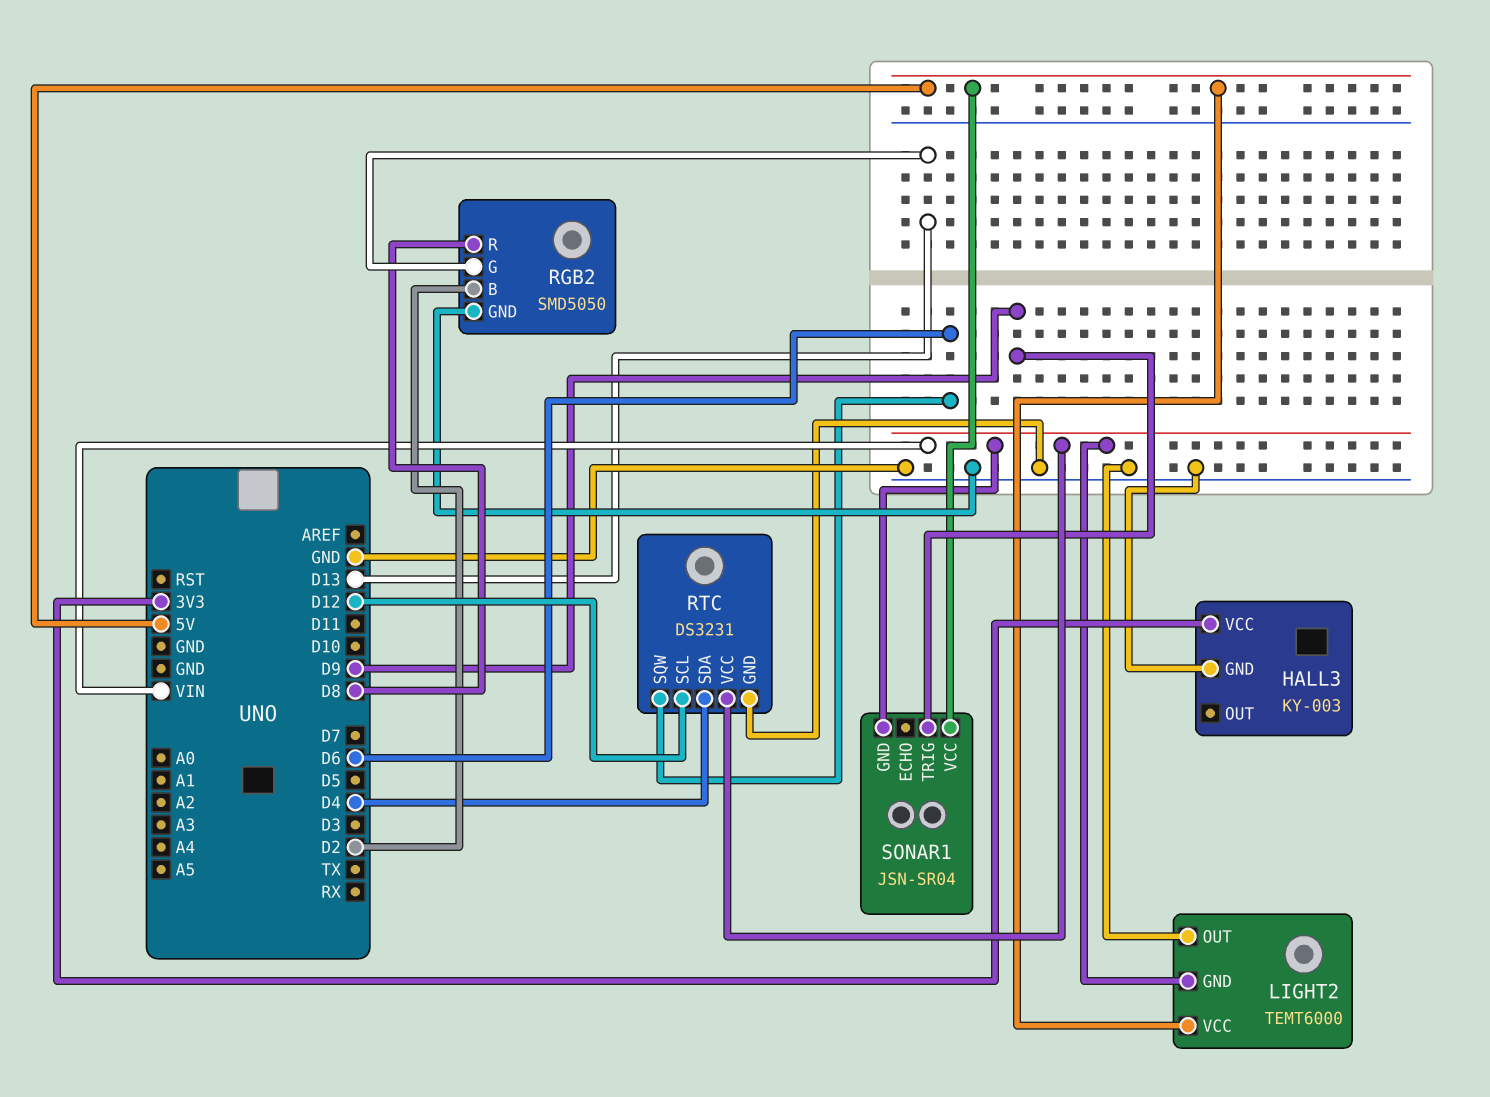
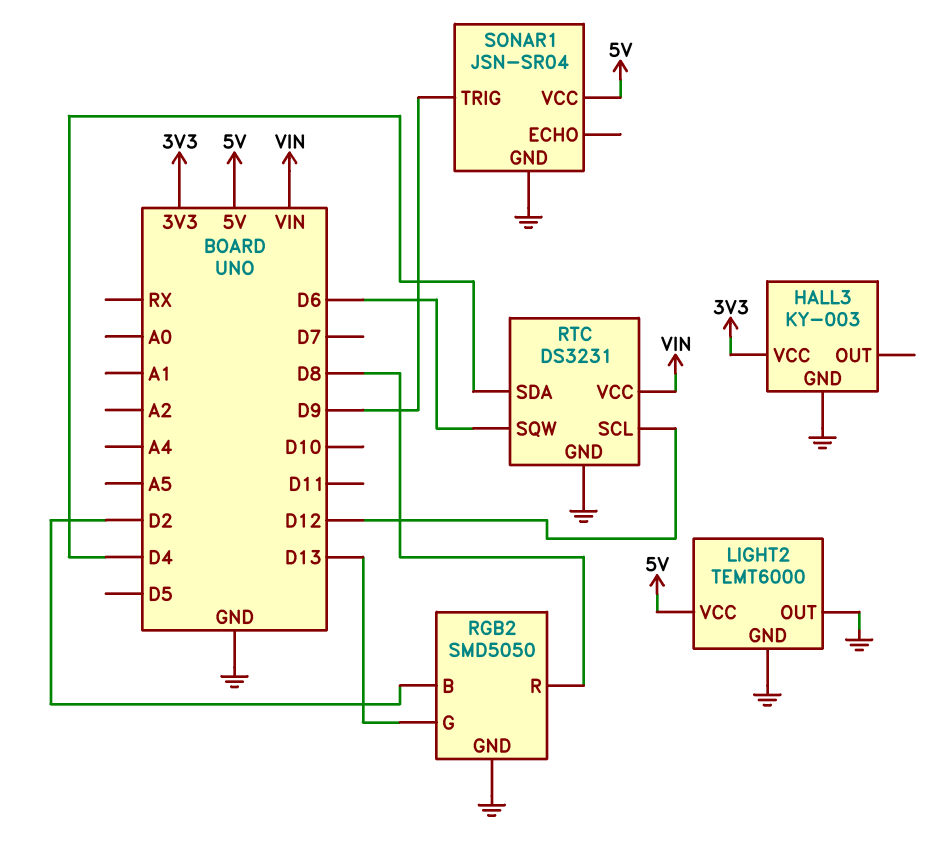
LIGHT2 pin GND: VIN -> GND
SONAR1 pin GND: VIN -> GND

